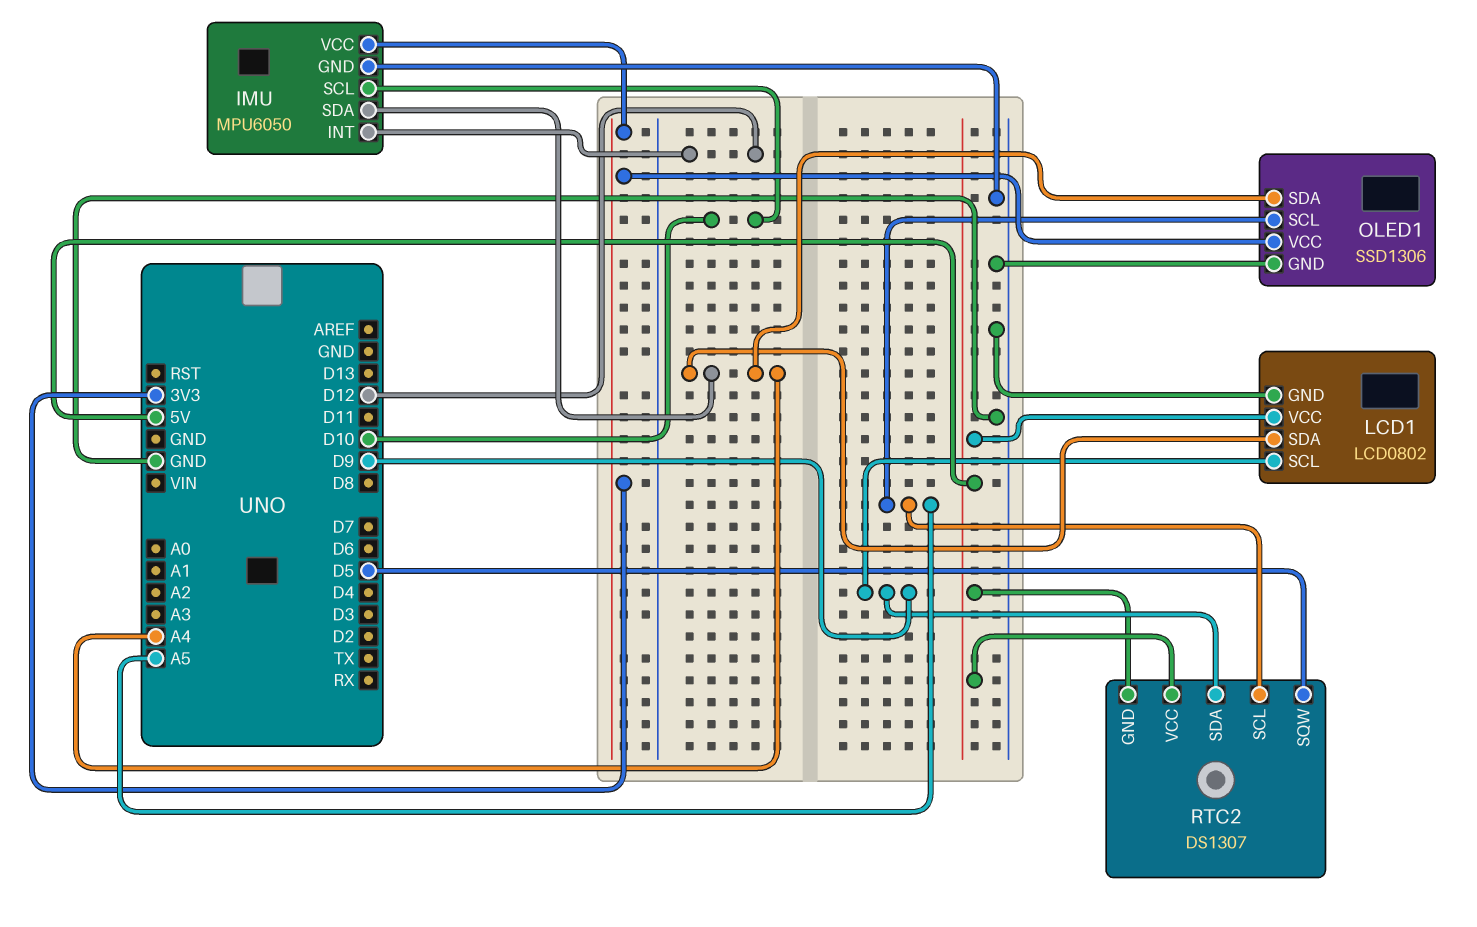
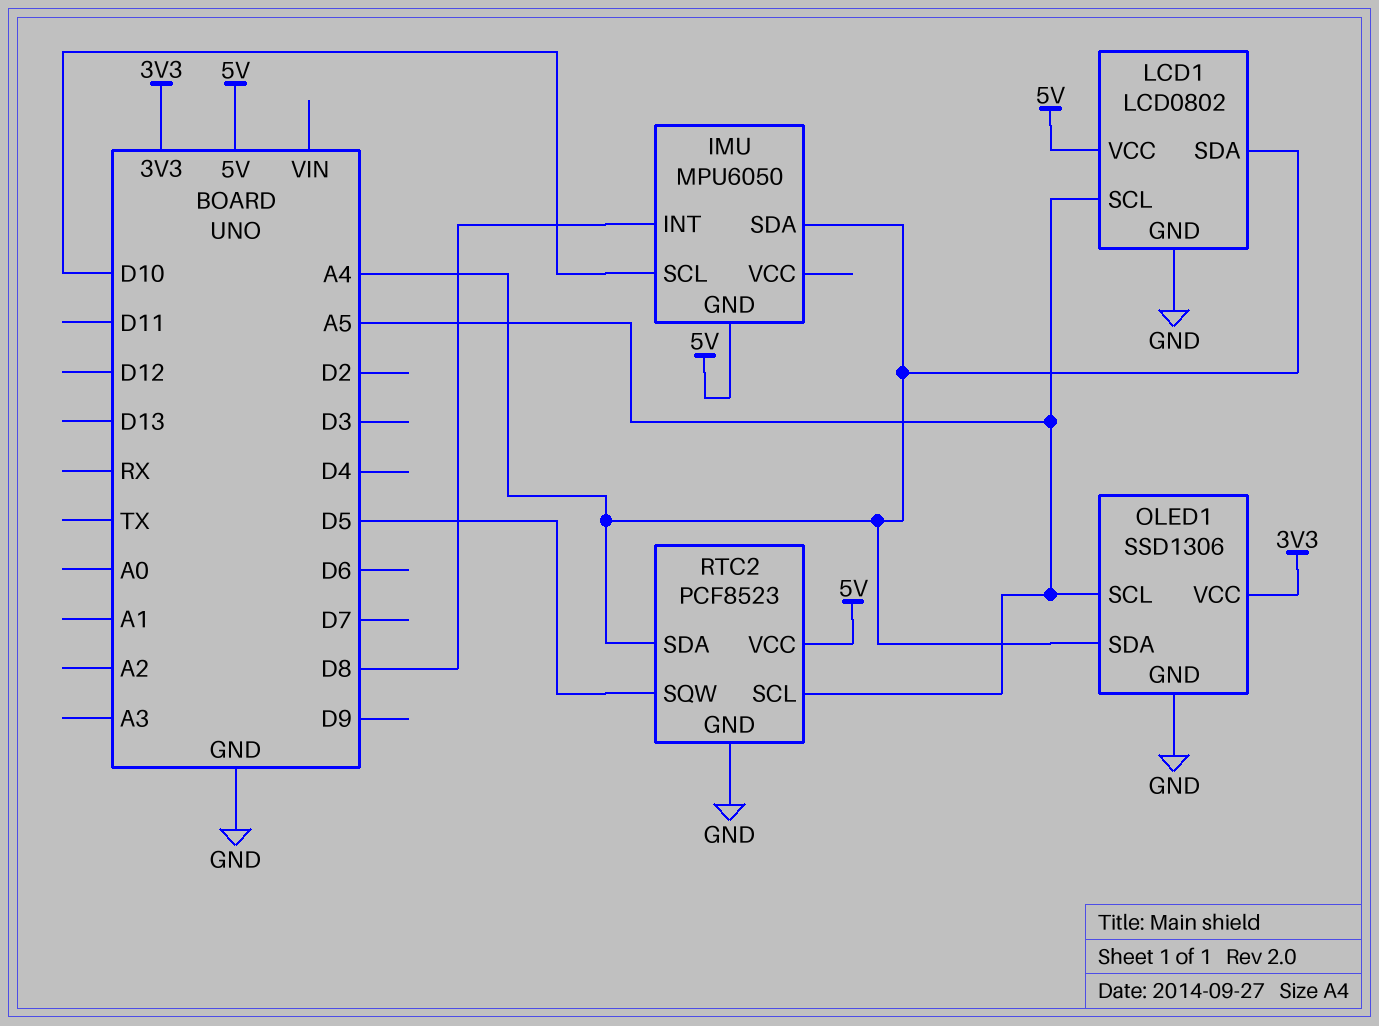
IMU pin GND: GND -> 5V
IMU pin INT: D12 -> D8
IMU pin VCC: 3V3 -> none
LCD1 pin SCL: D9 -> A5
RTC2: DS1307 -> PCF8523
RTC2 pin GND: 5V -> GND
RTC2 pin SDA: D9 -> A4

